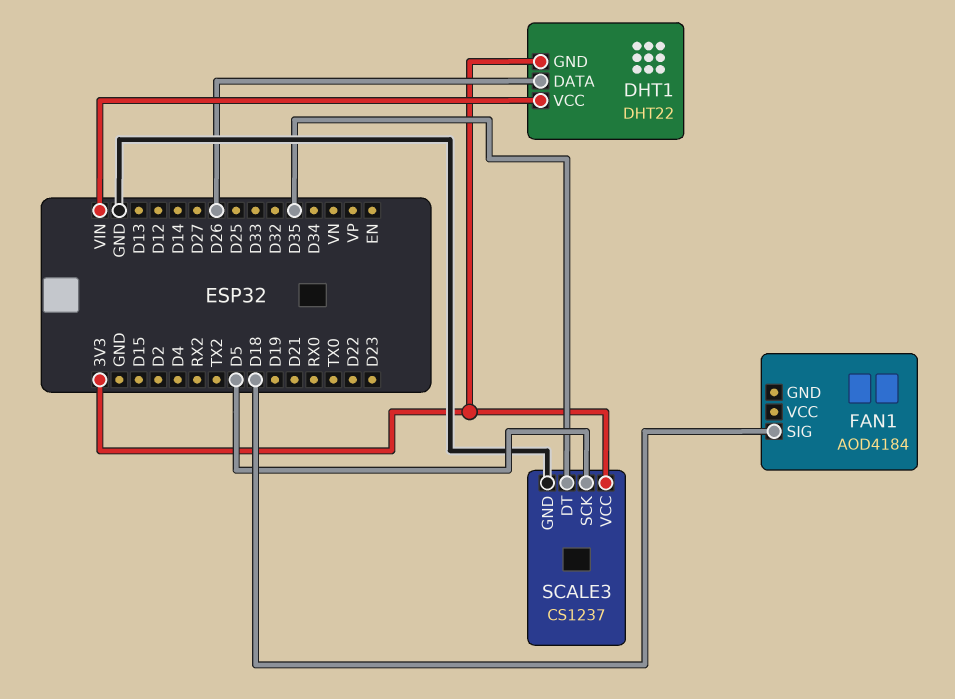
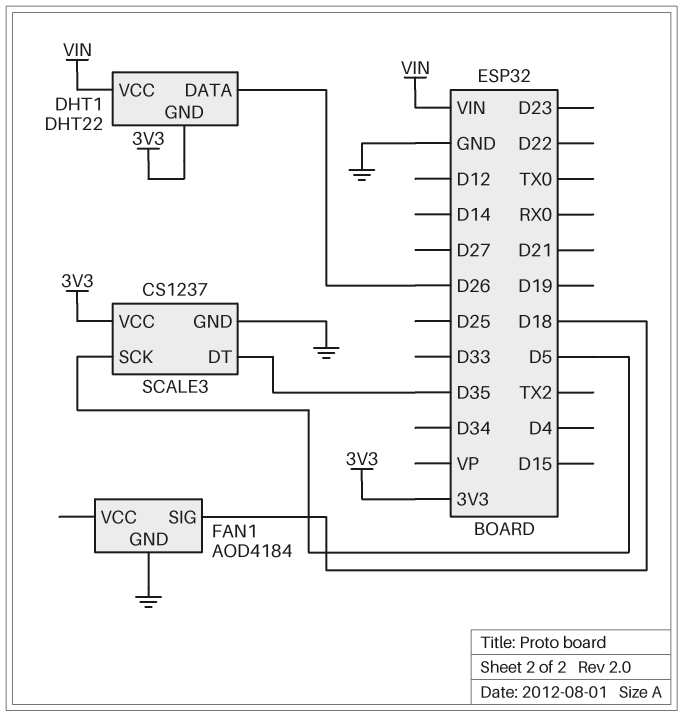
FAN1 pin GND: none -> GND

